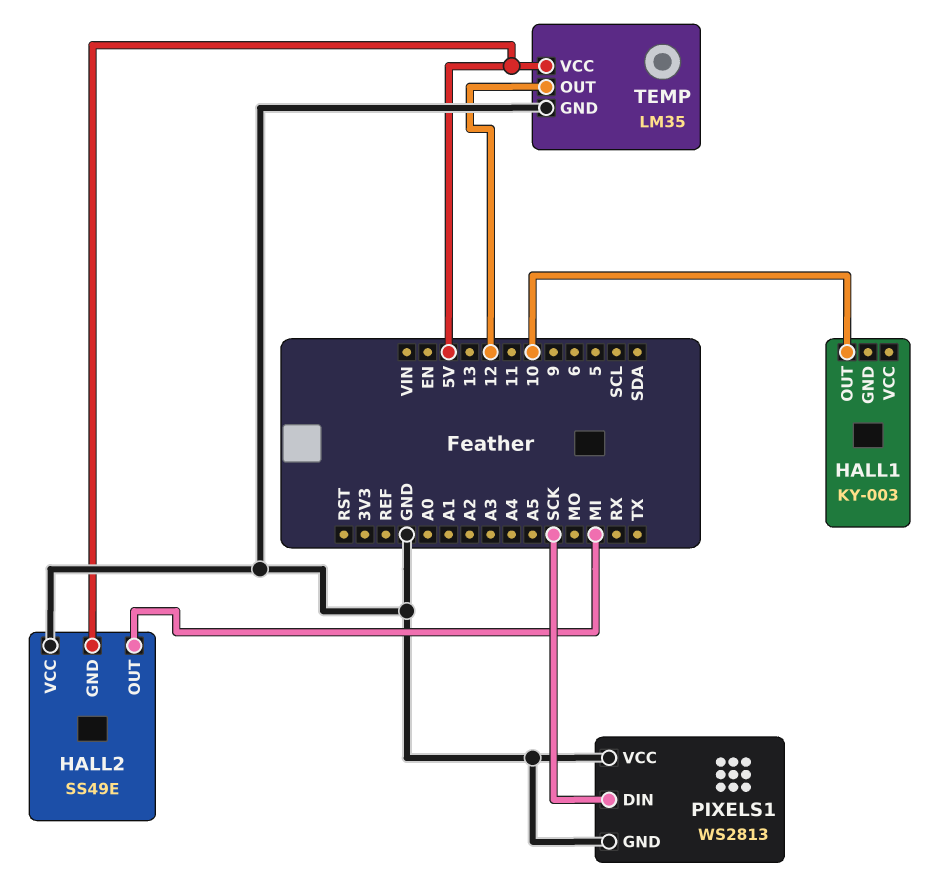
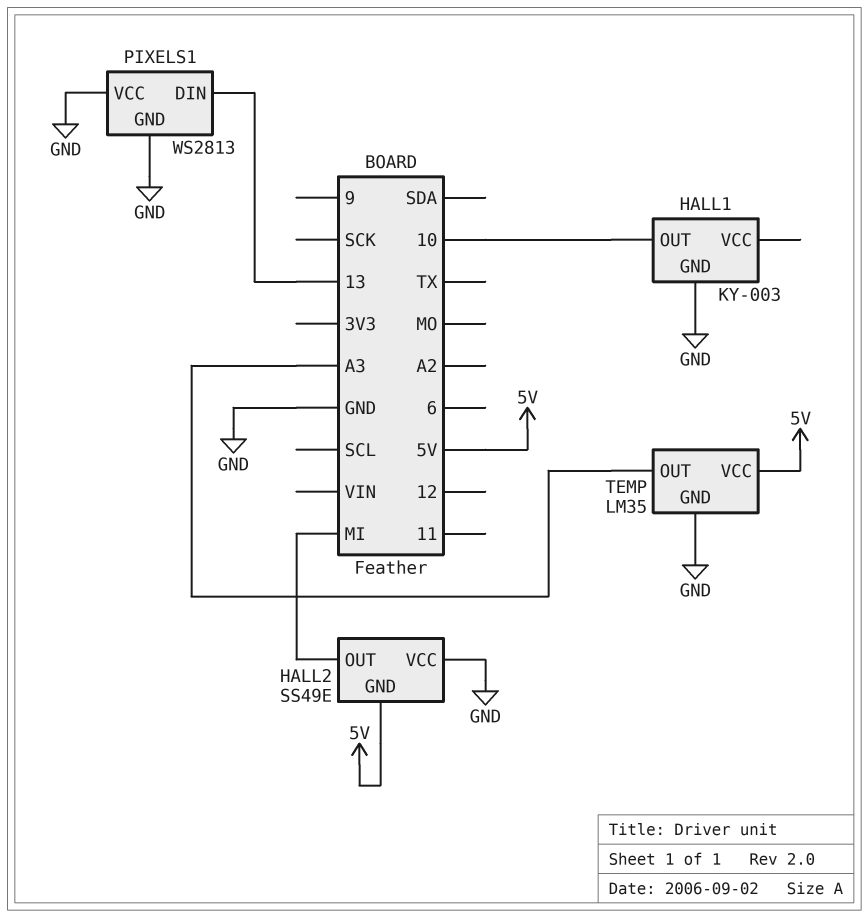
HALL1 pin GND: none -> GND
PIXELS1 pin DIN: SCK -> 13
TEMP pin OUT: 12 -> A3

